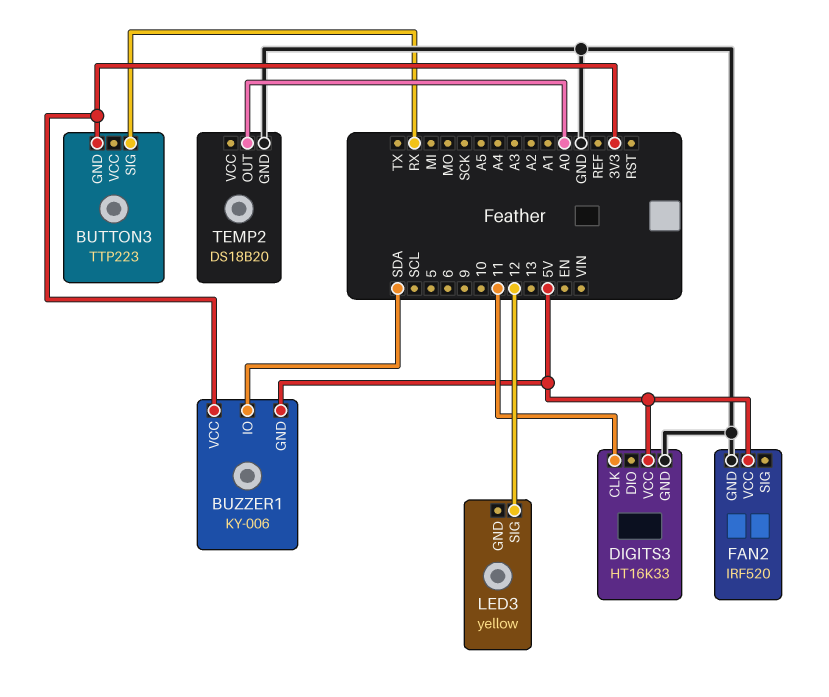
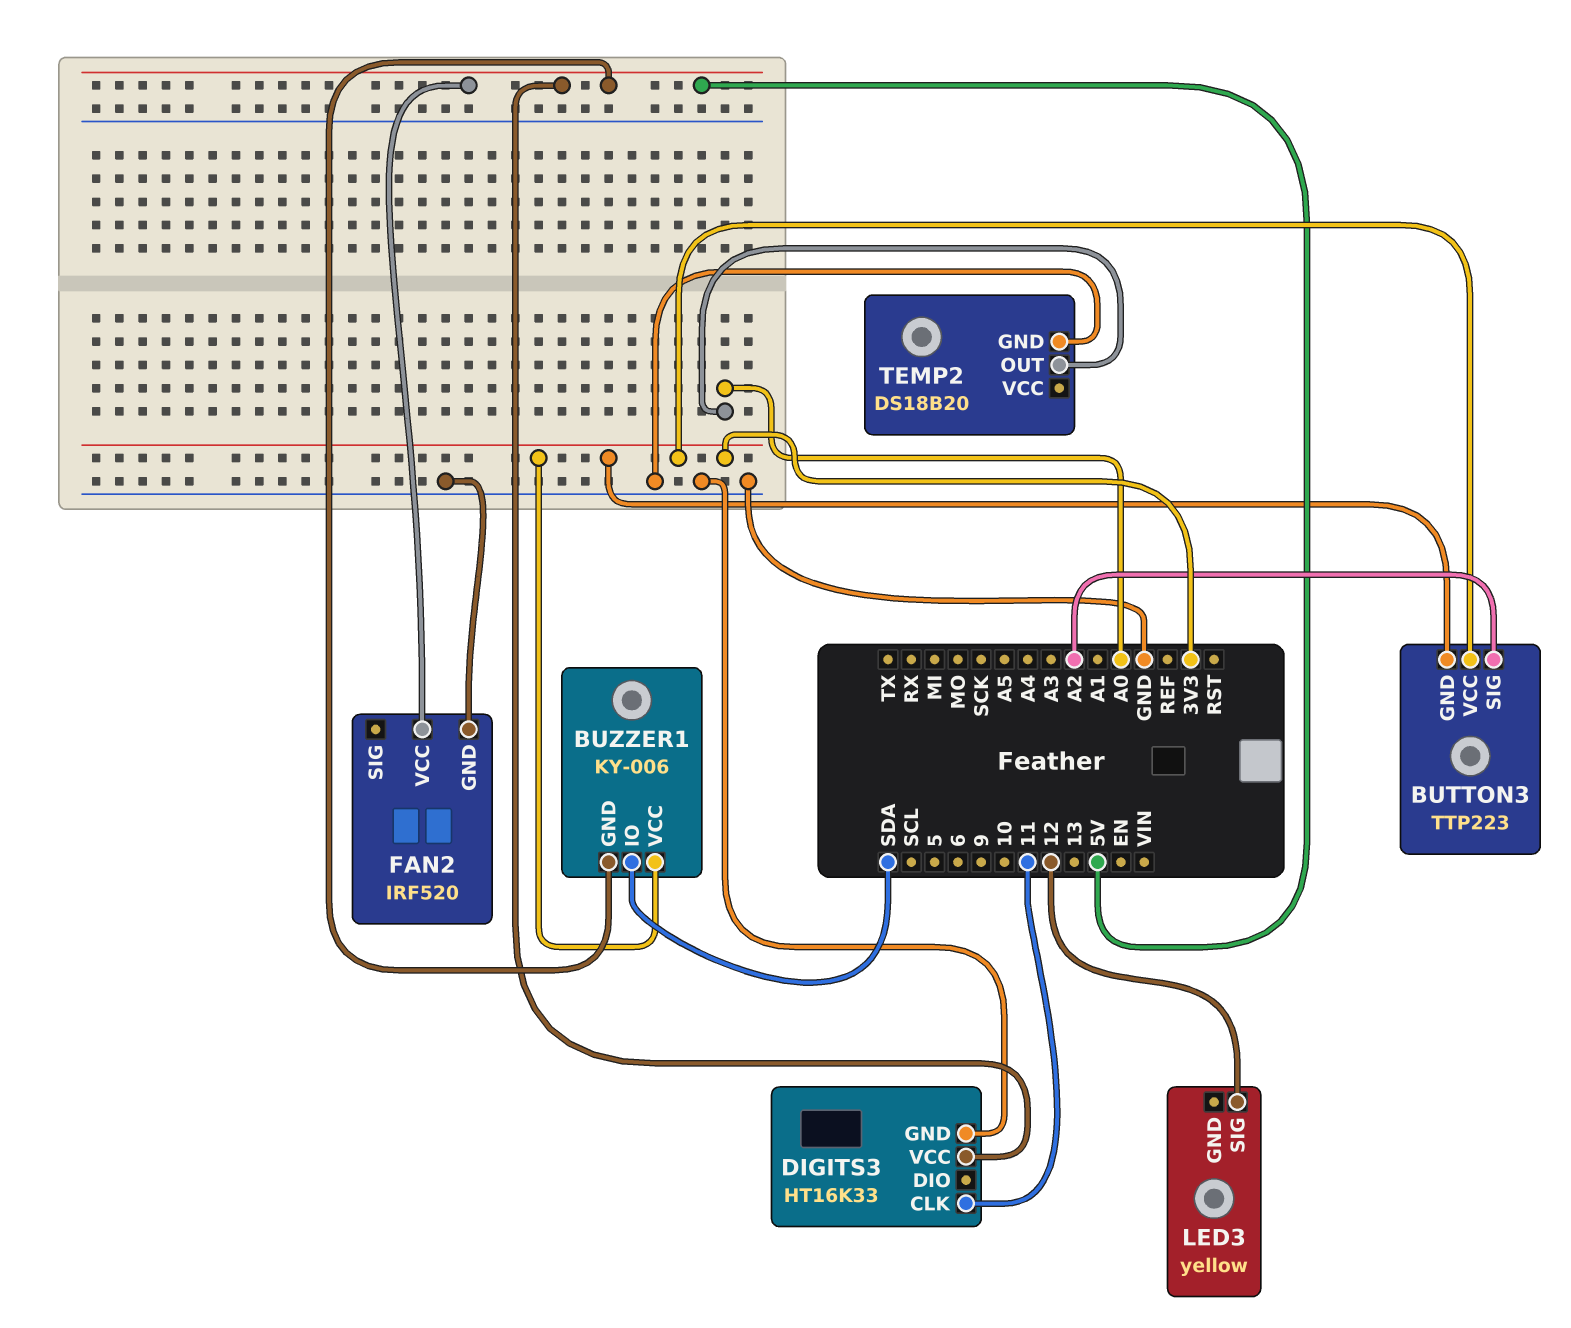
BUTTON3 pin SIG: RX -> A2
BUTTON3 pin VCC: none -> 3V3

